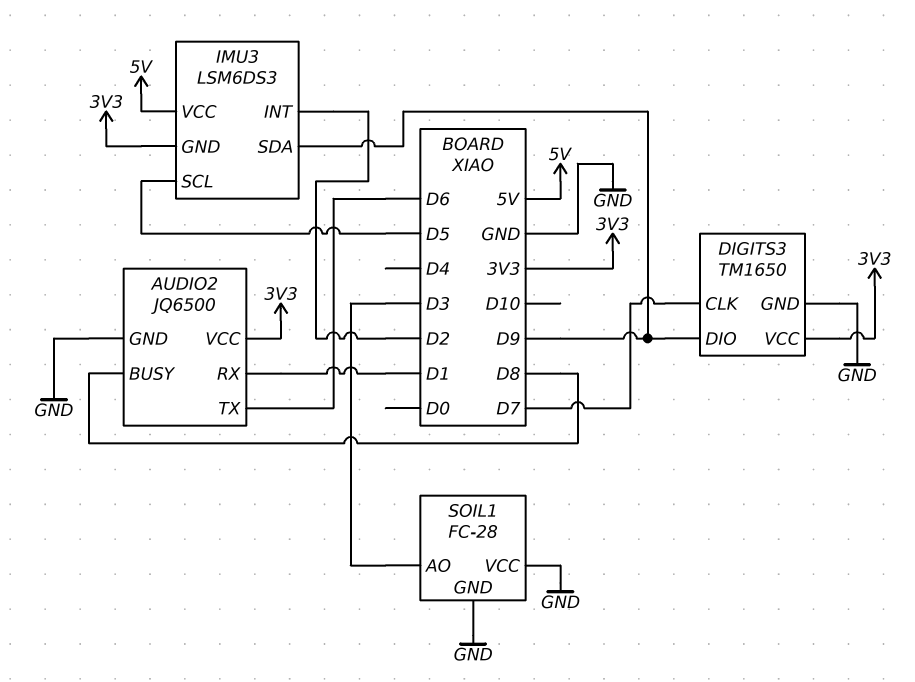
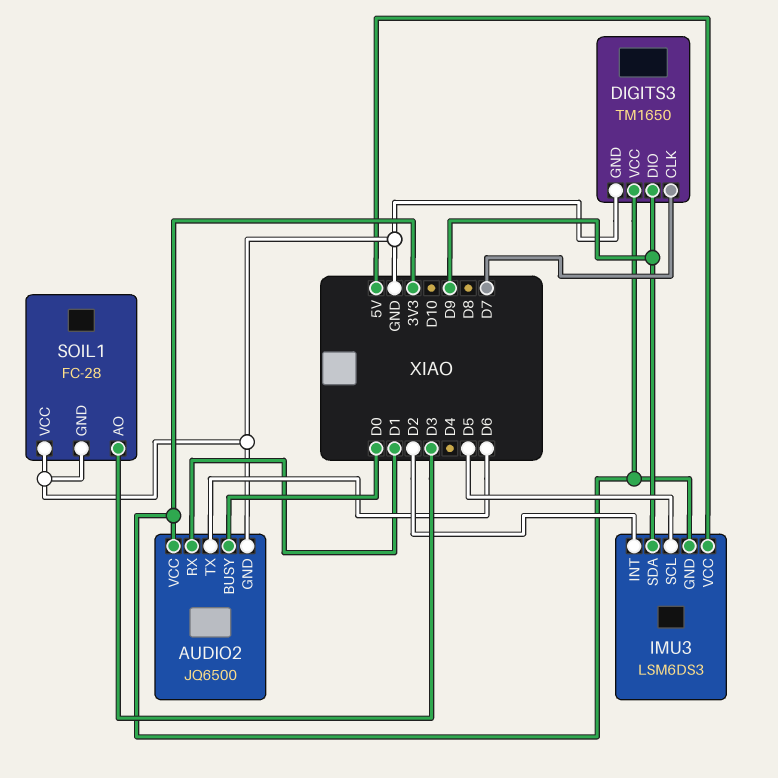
AUDIO2 pin BUSY: D8 -> D0

